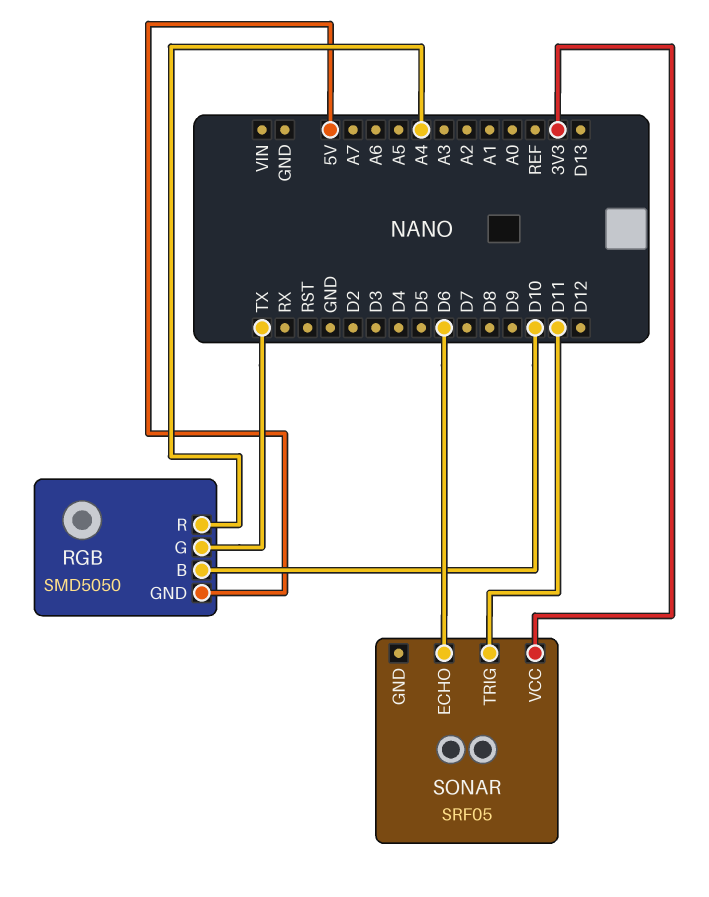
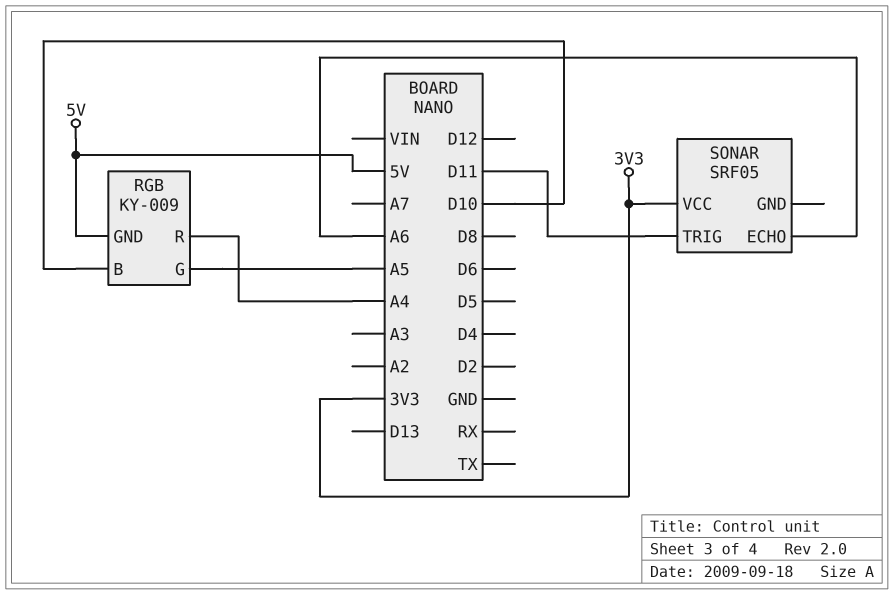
RGB: SMD5050 -> KY-009
RGB pin G: TX -> A5
SONAR pin ECHO: D6 -> A6

